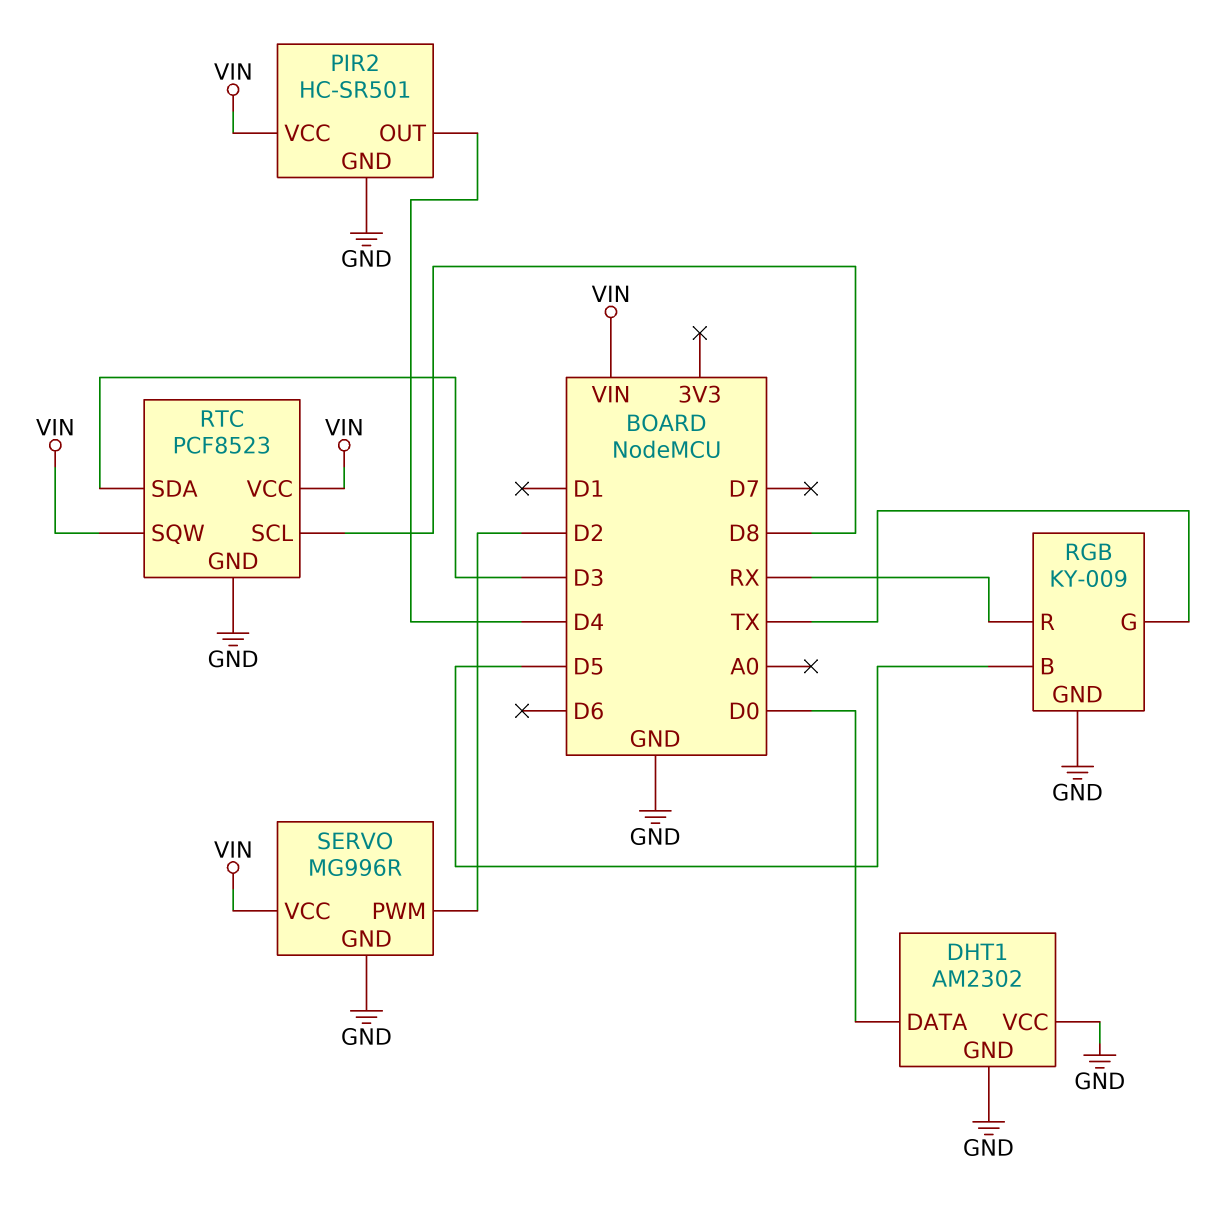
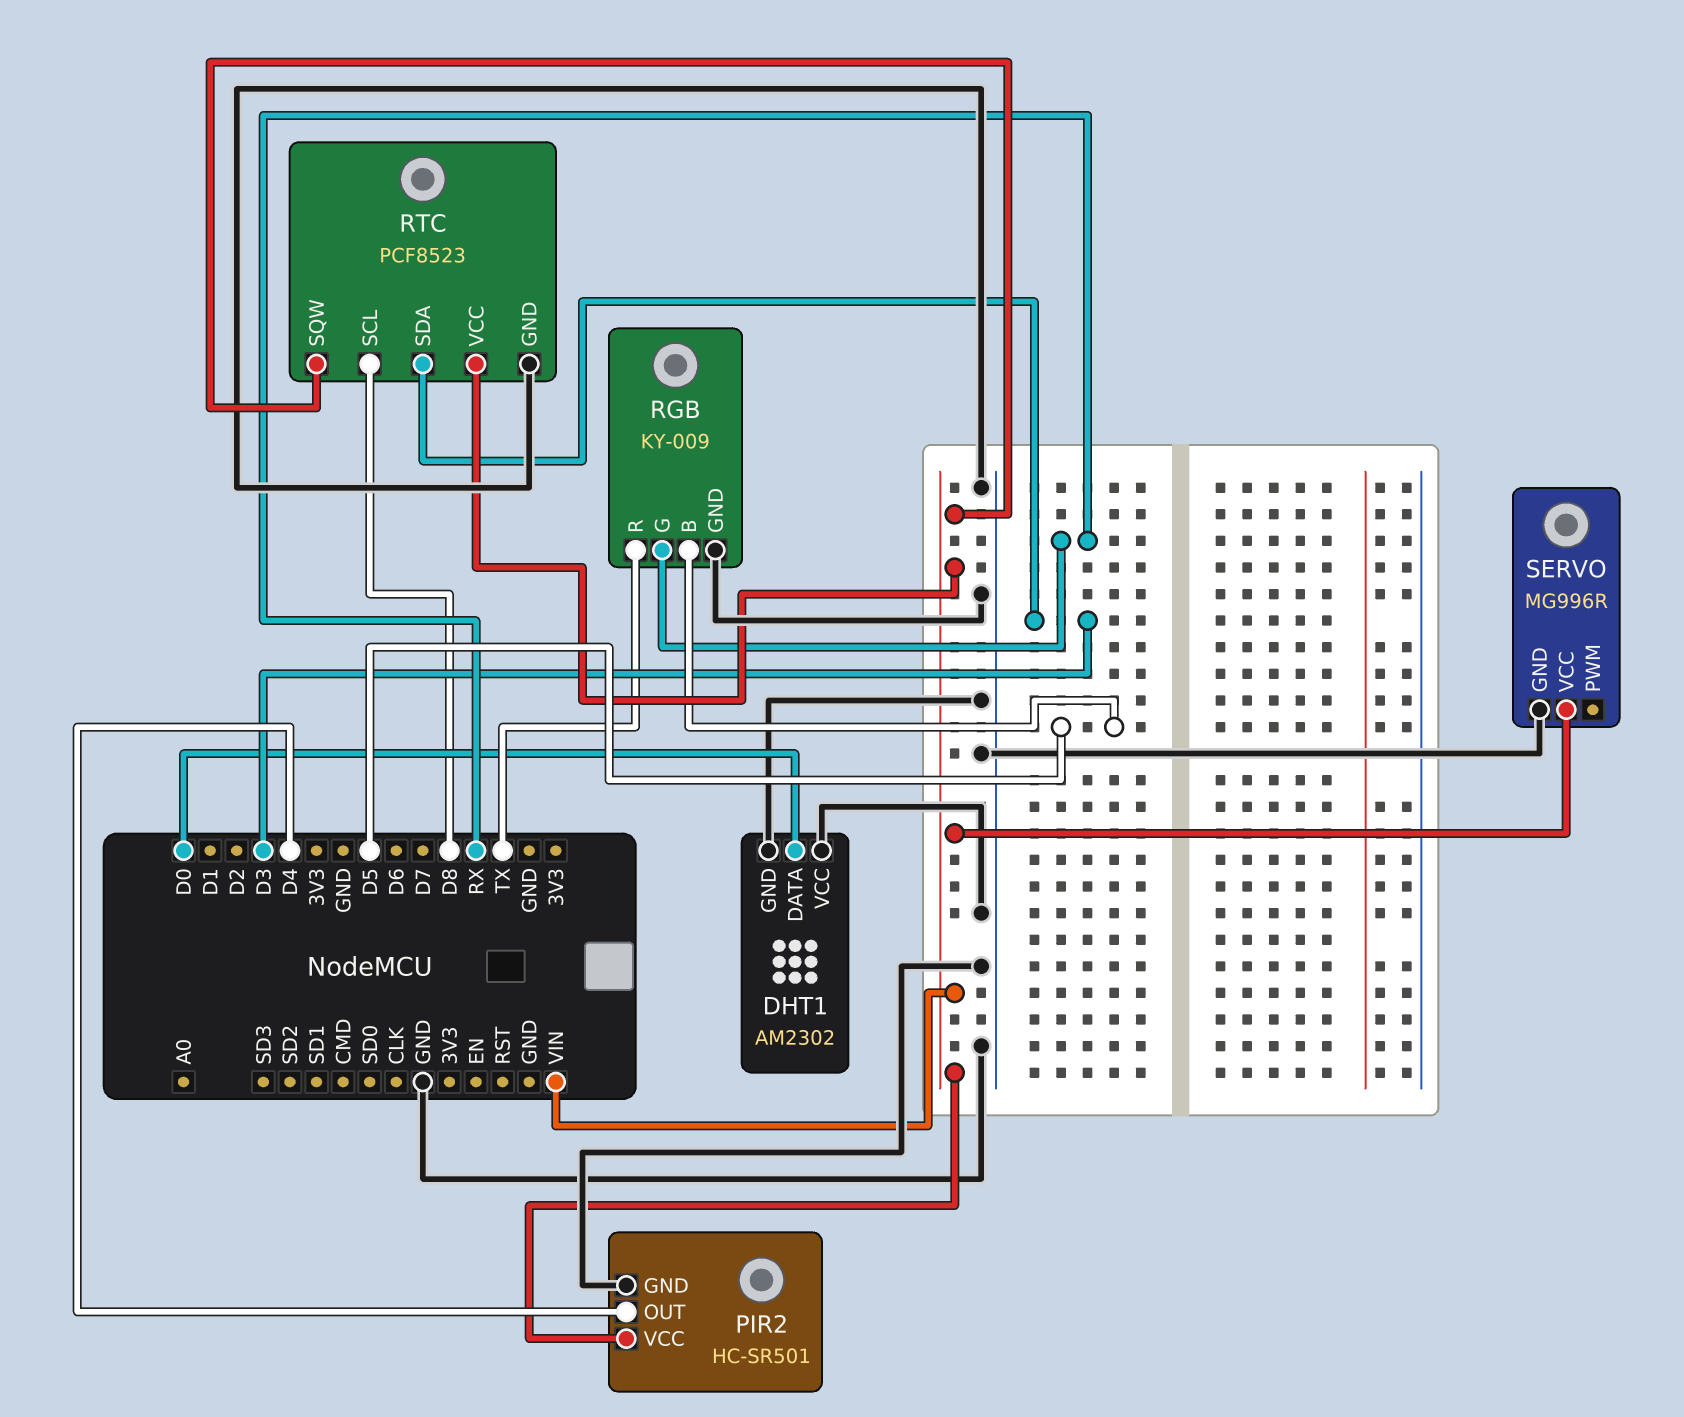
RGB pin G: TX -> RX
RGB pin R: RX -> TX
SERVO pin PWM: D2 -> none

